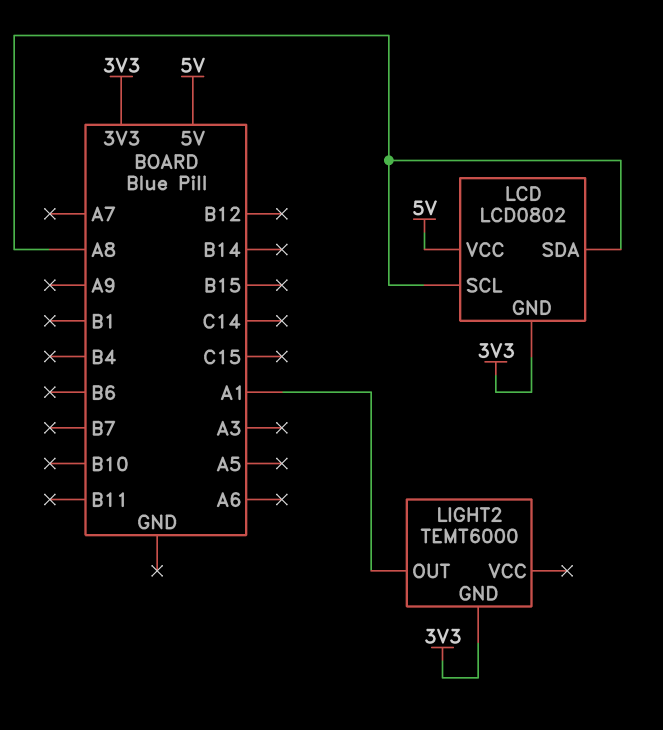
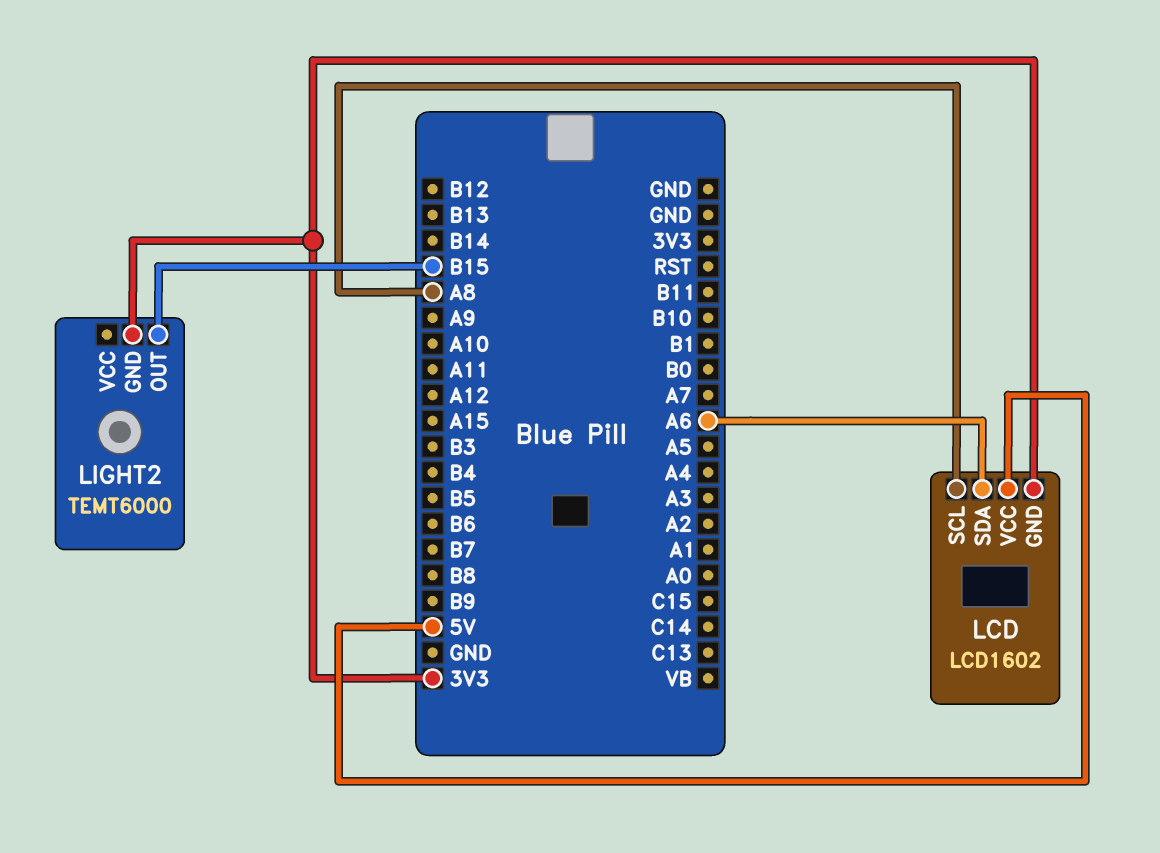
LCD: LCD0802 -> LCD1602
LCD pin SDA: A8 -> A6
LIGHT2 pin OUT: A1 -> B15

